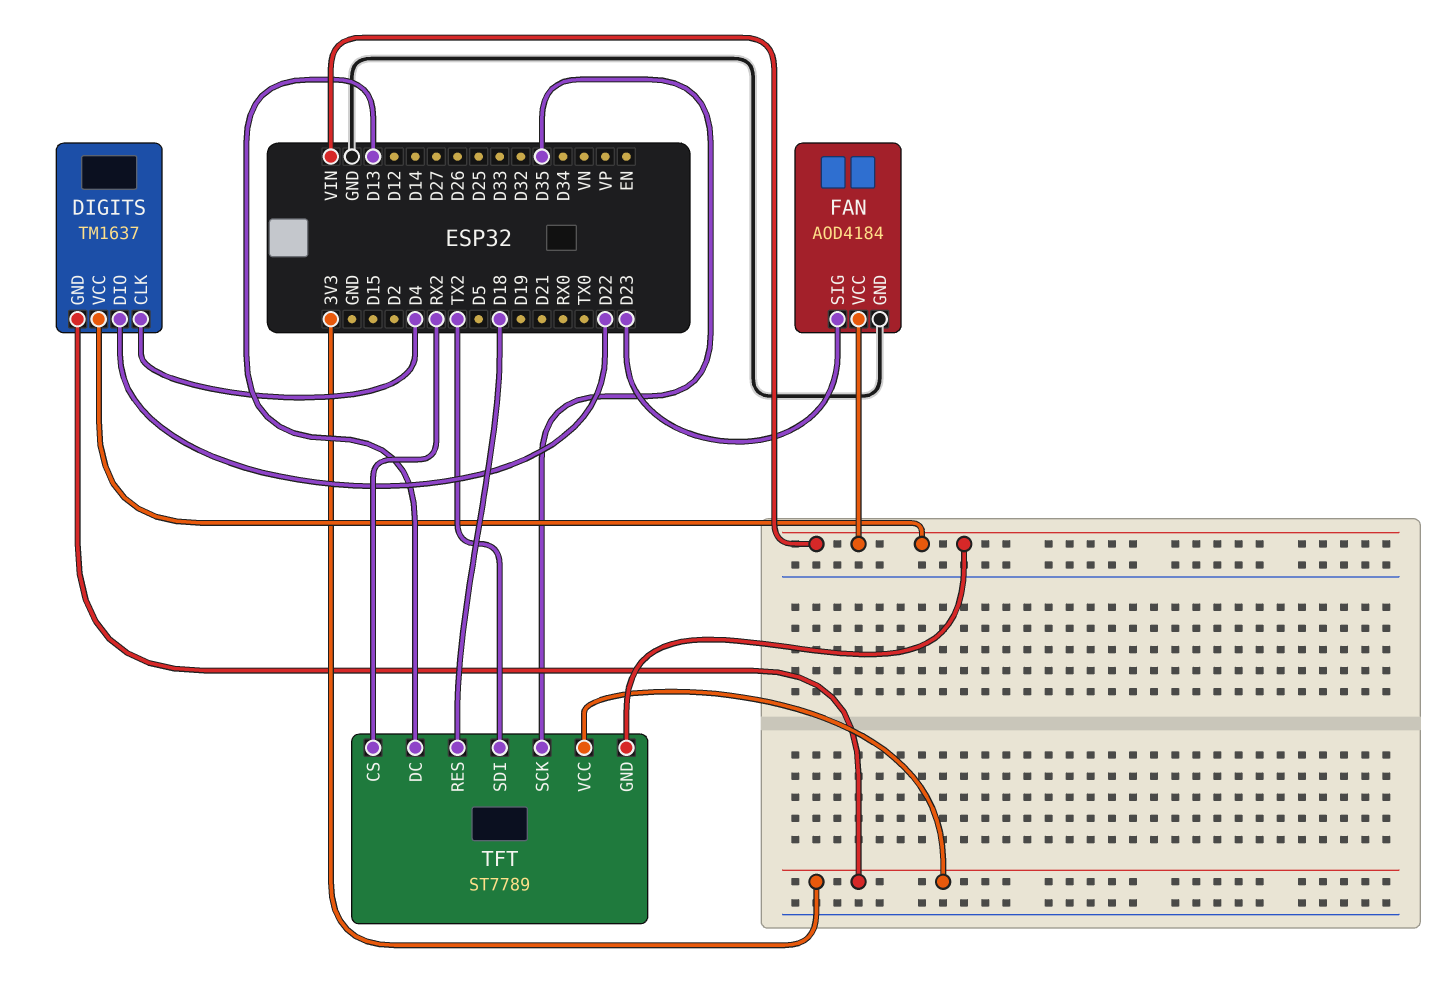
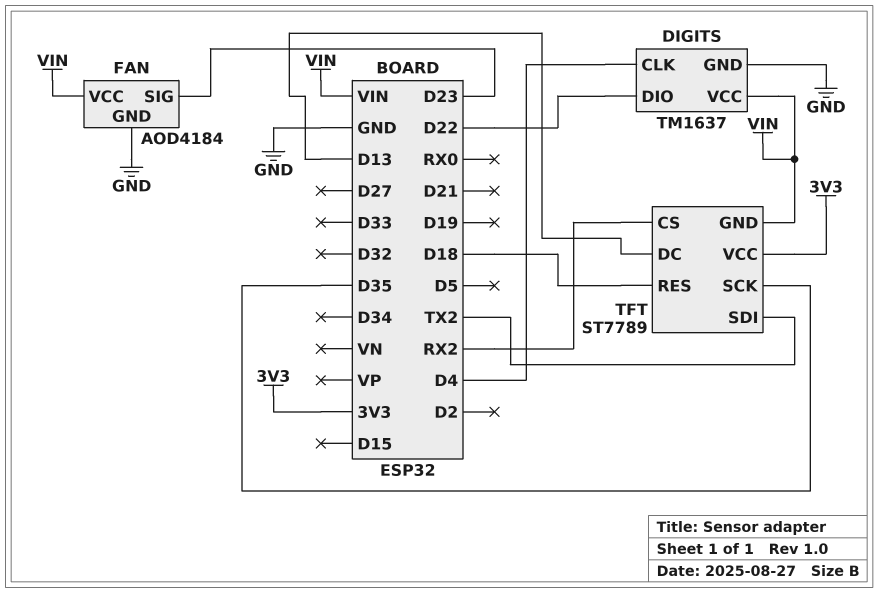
DIGITS pin GND: 3V3 -> GND

